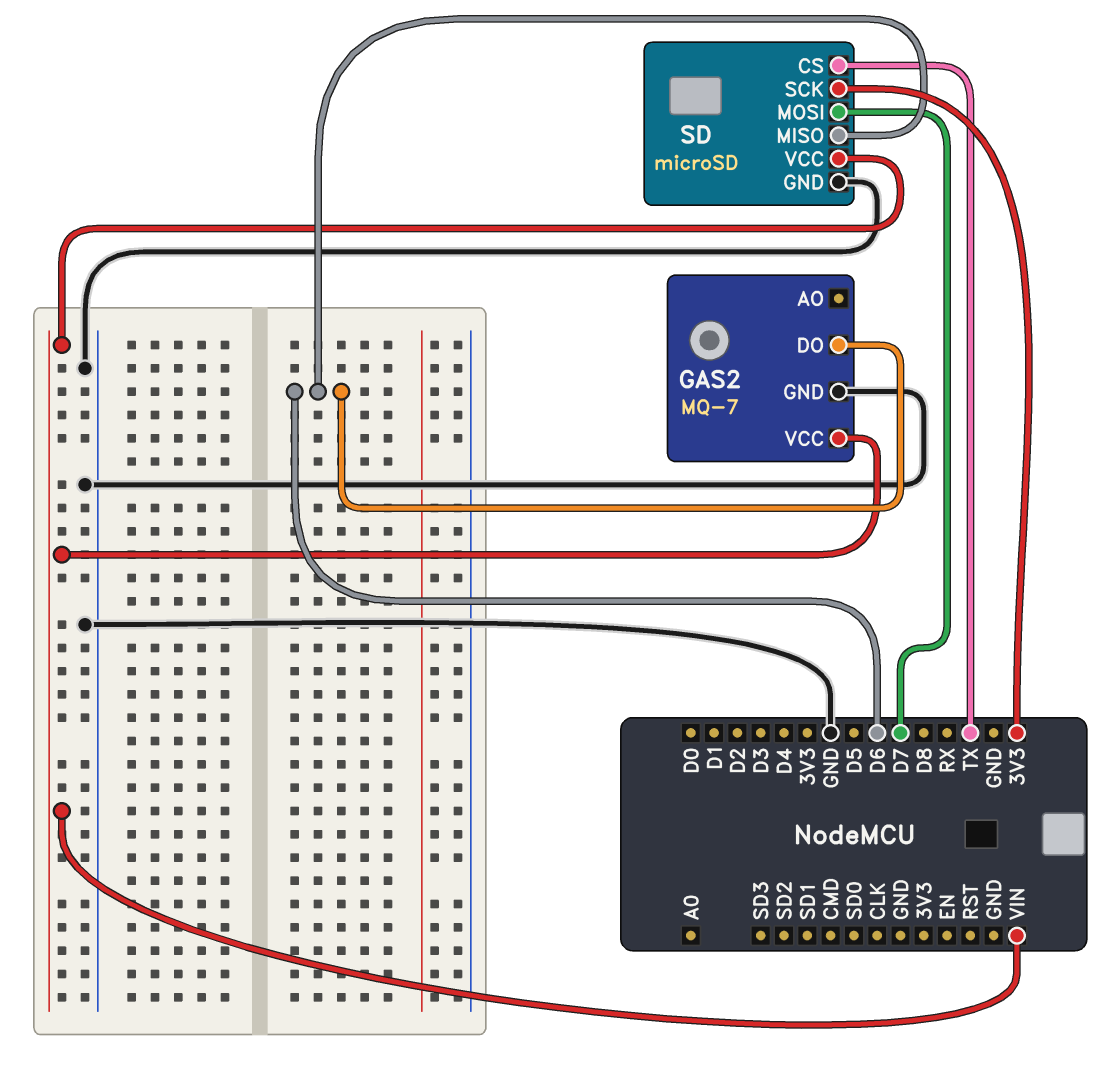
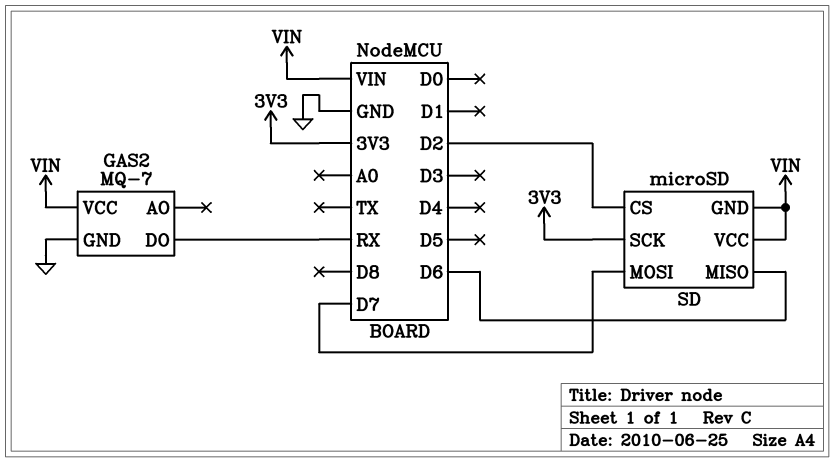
GAS2 pin DO: D6 -> RX
SD pin CS: TX -> D2
SD pin GND: GND -> VIN

